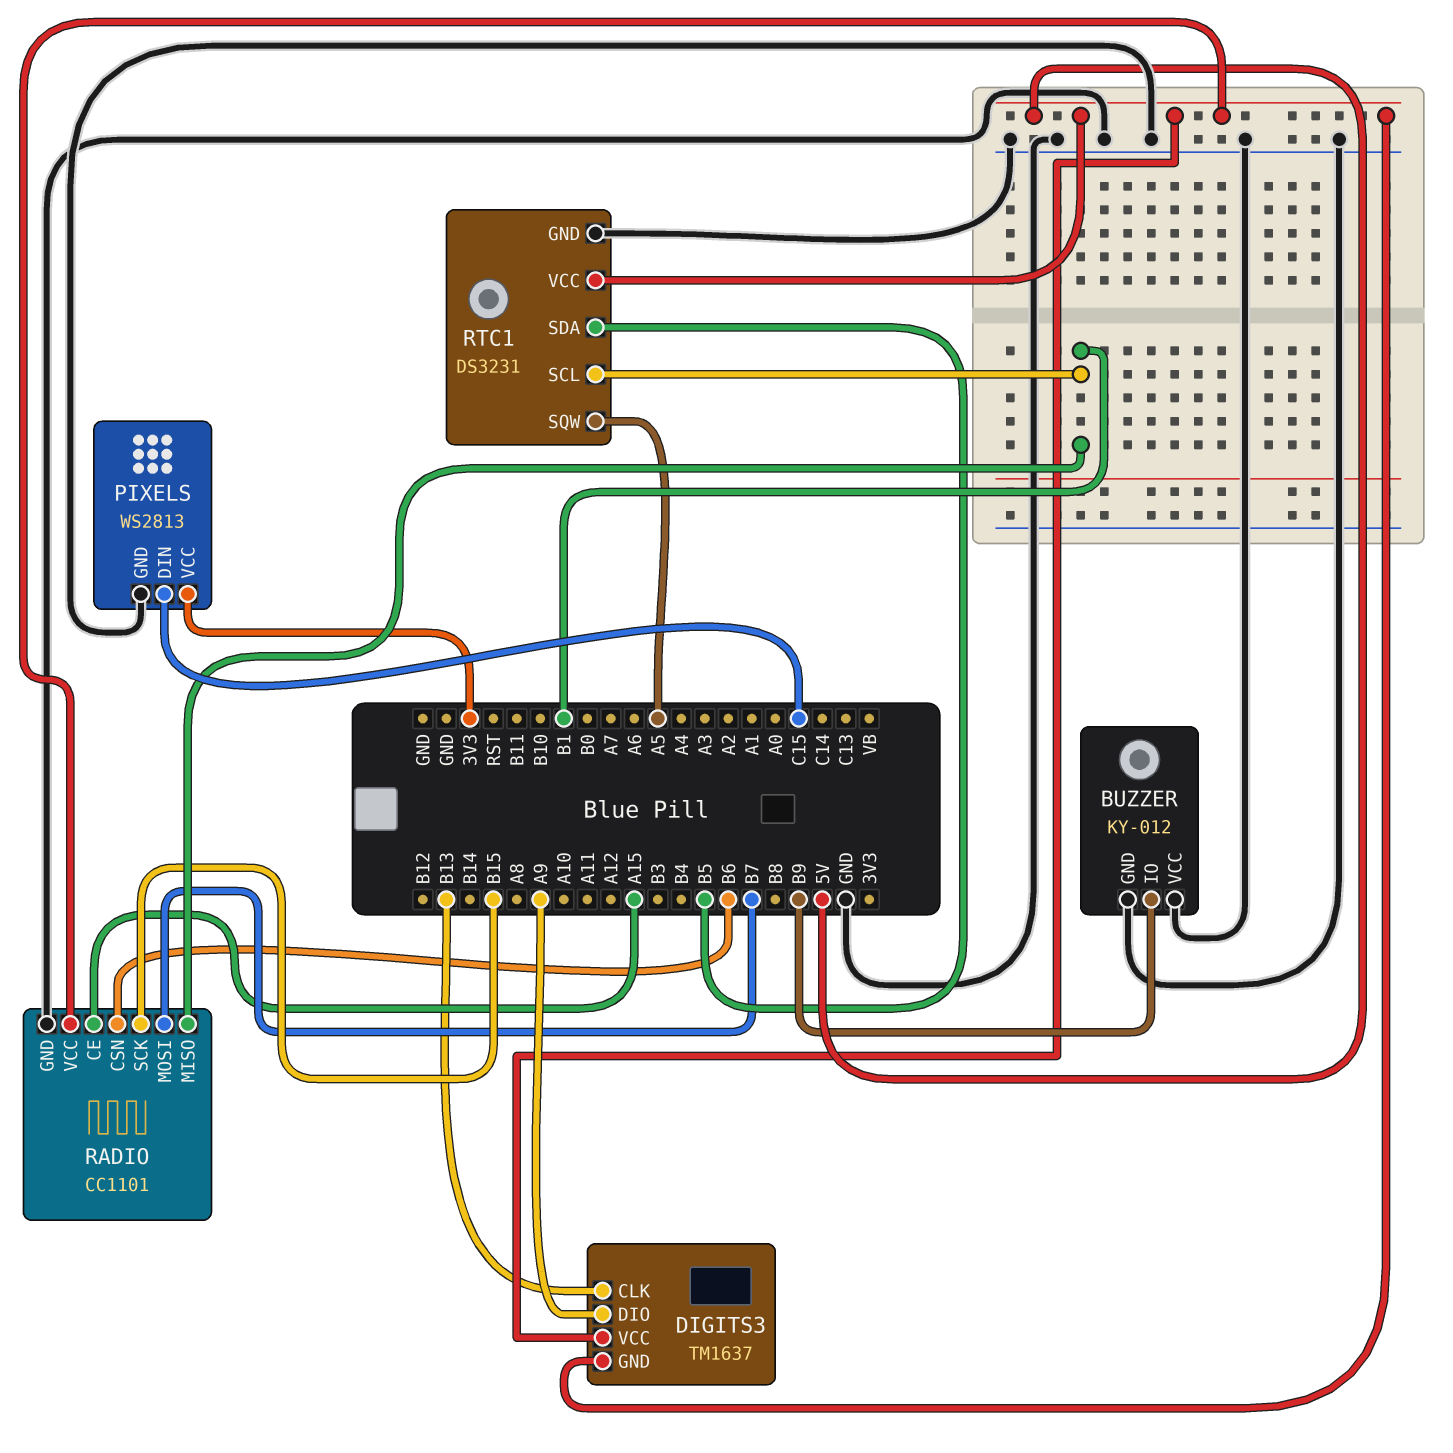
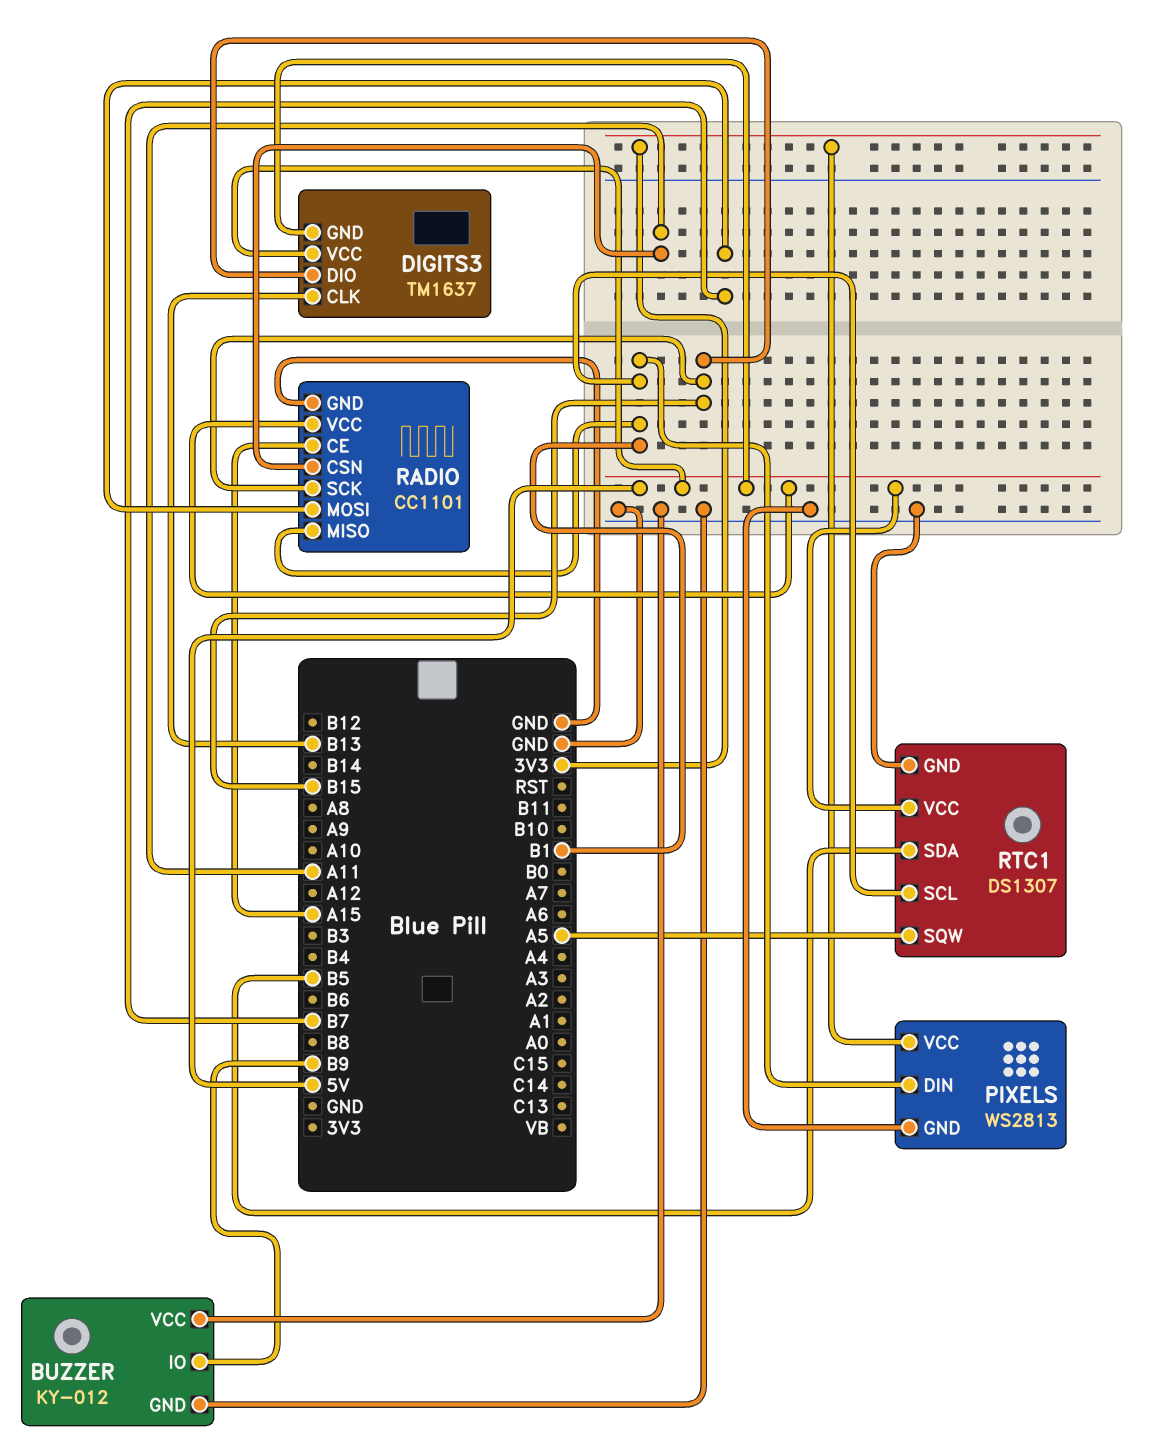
DIGITS3 pin DIO: A9 -> B15
PIXELS pin DIN: C15 -> B1
RADIO pin CSN: B6 -> A11
RTC1: DS3231 -> DS1307

